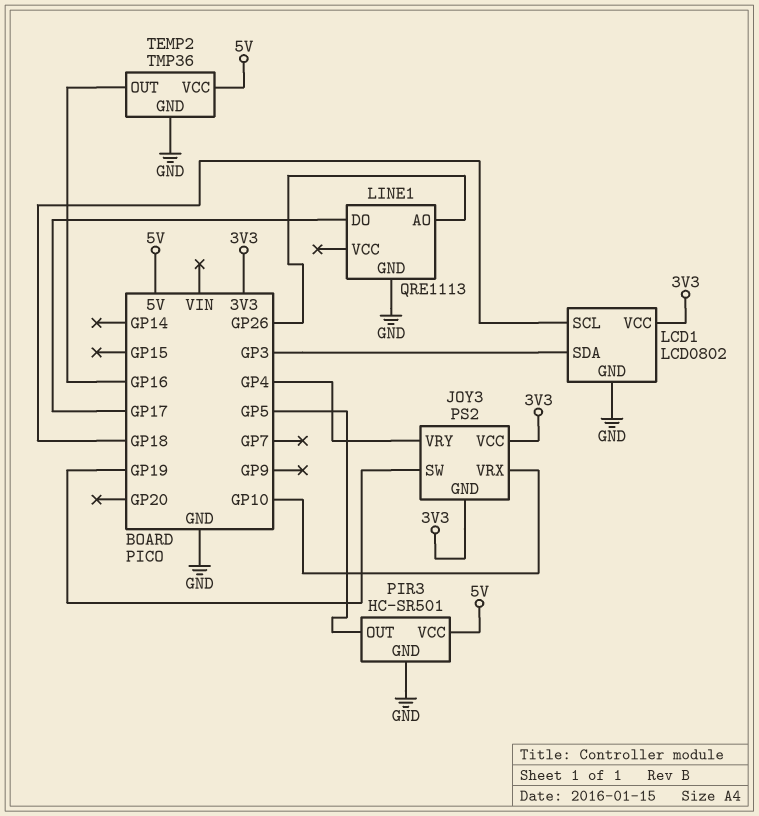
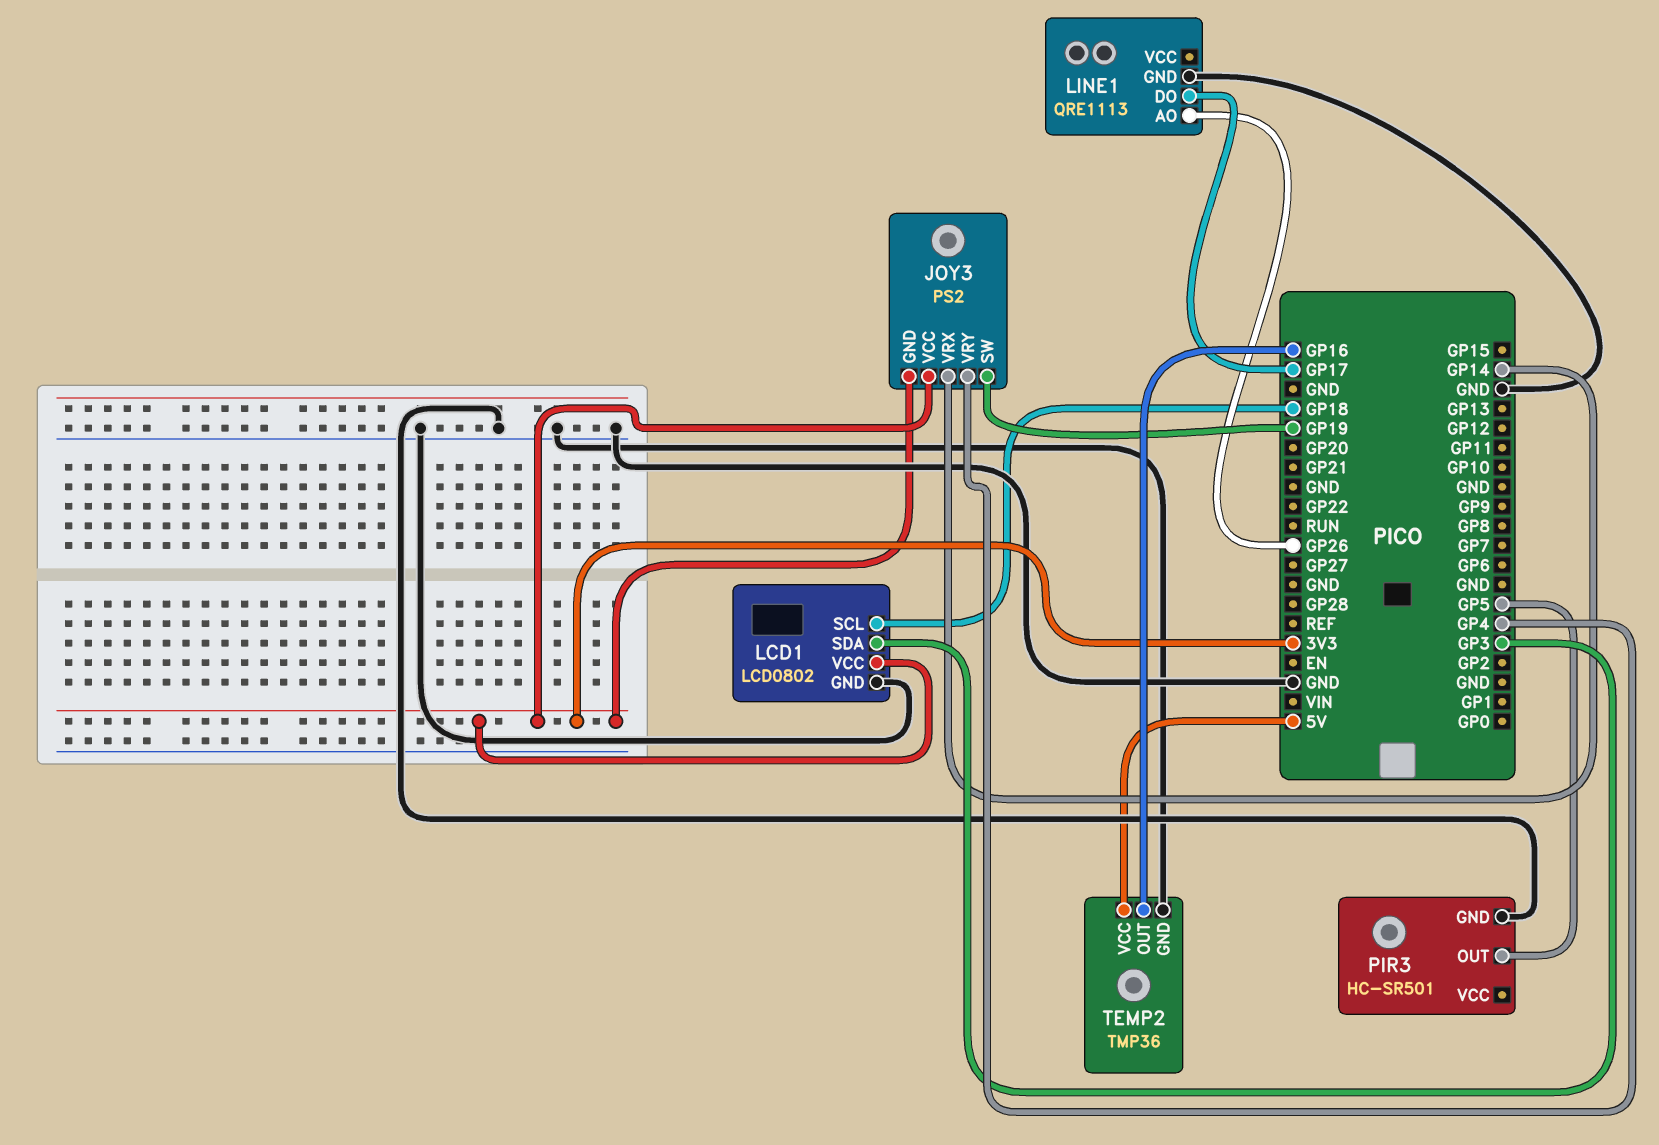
JOY3 pin VRX: GP10 -> GP14
PIR3 pin VCC: 5V -> none

